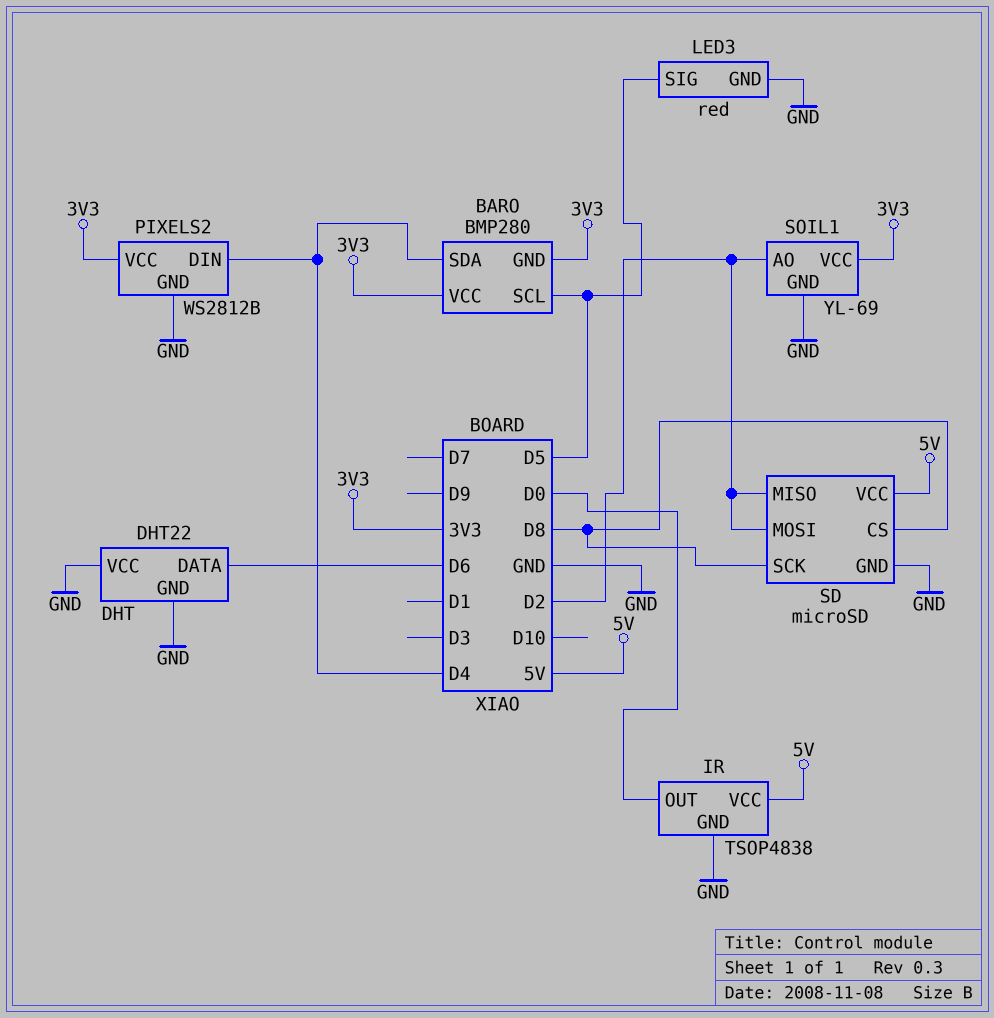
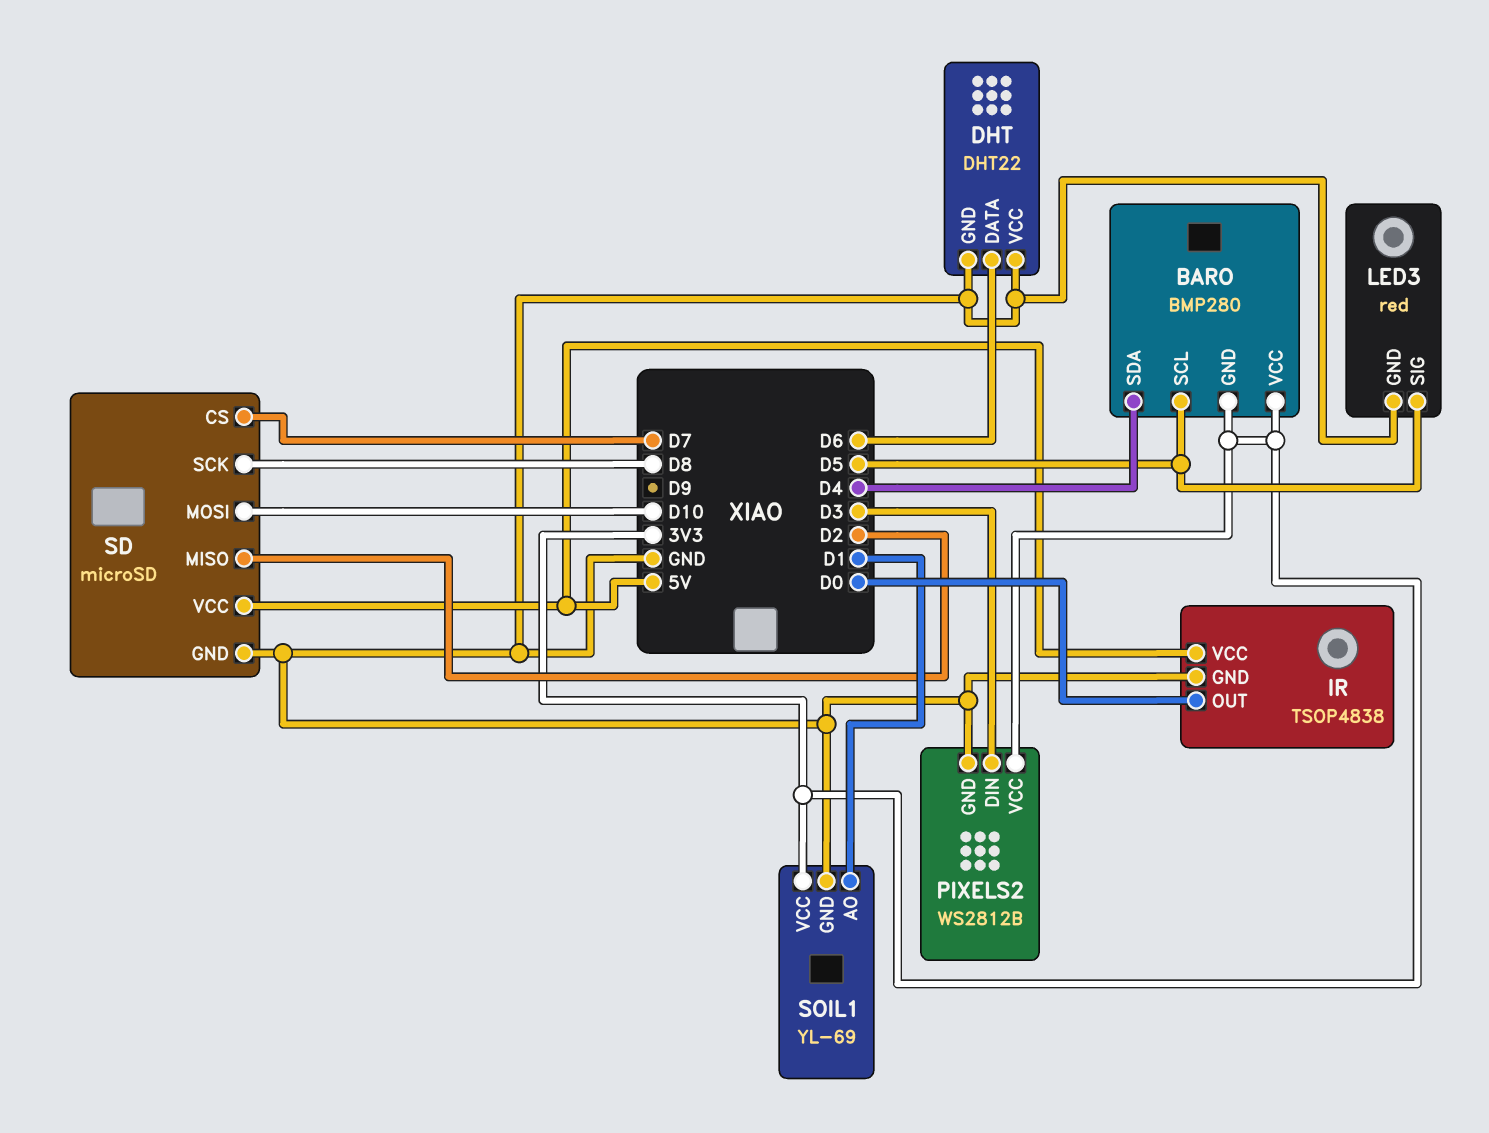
PIXELS2 pin DIN: D4 -> D3
SD pin CS: D8 -> D7
SD pin MOSI: D2 -> D10
SOIL1 pin AO: D2 -> D1

